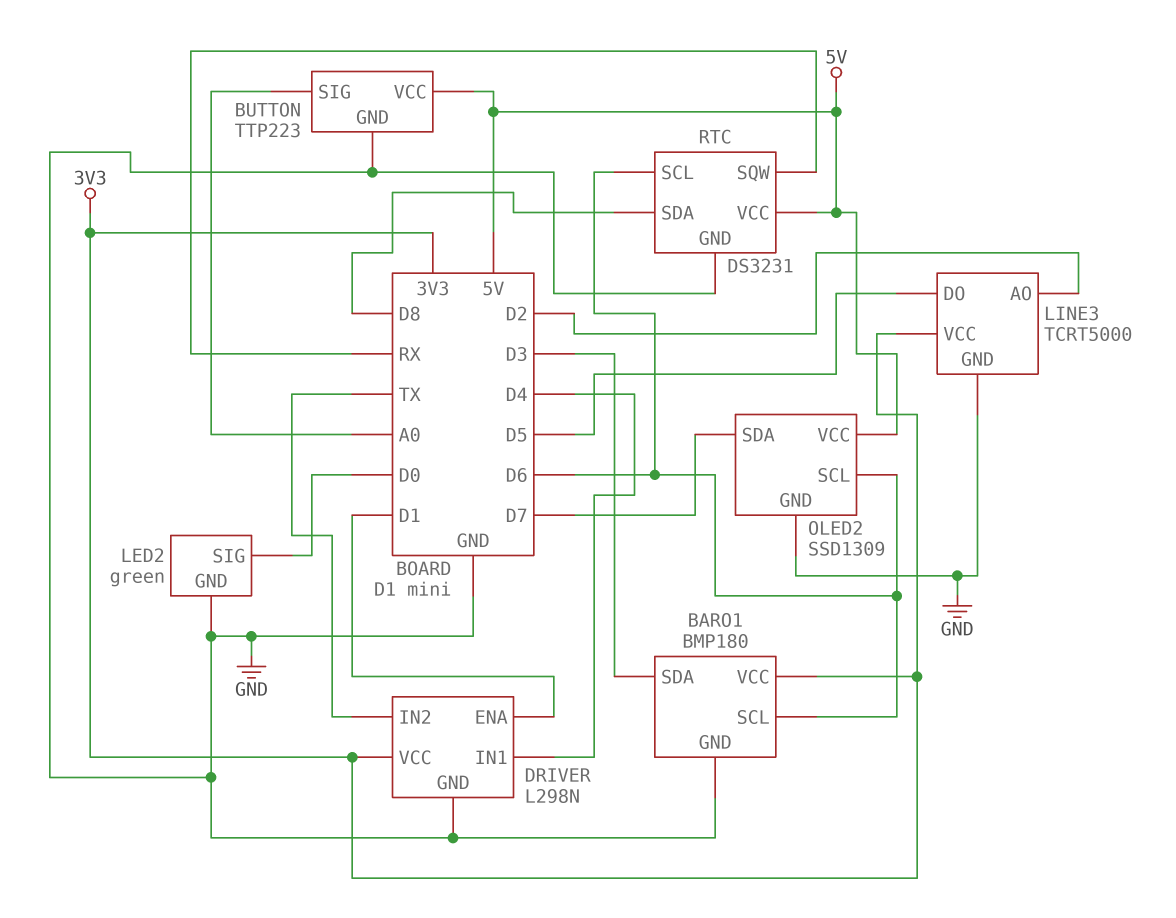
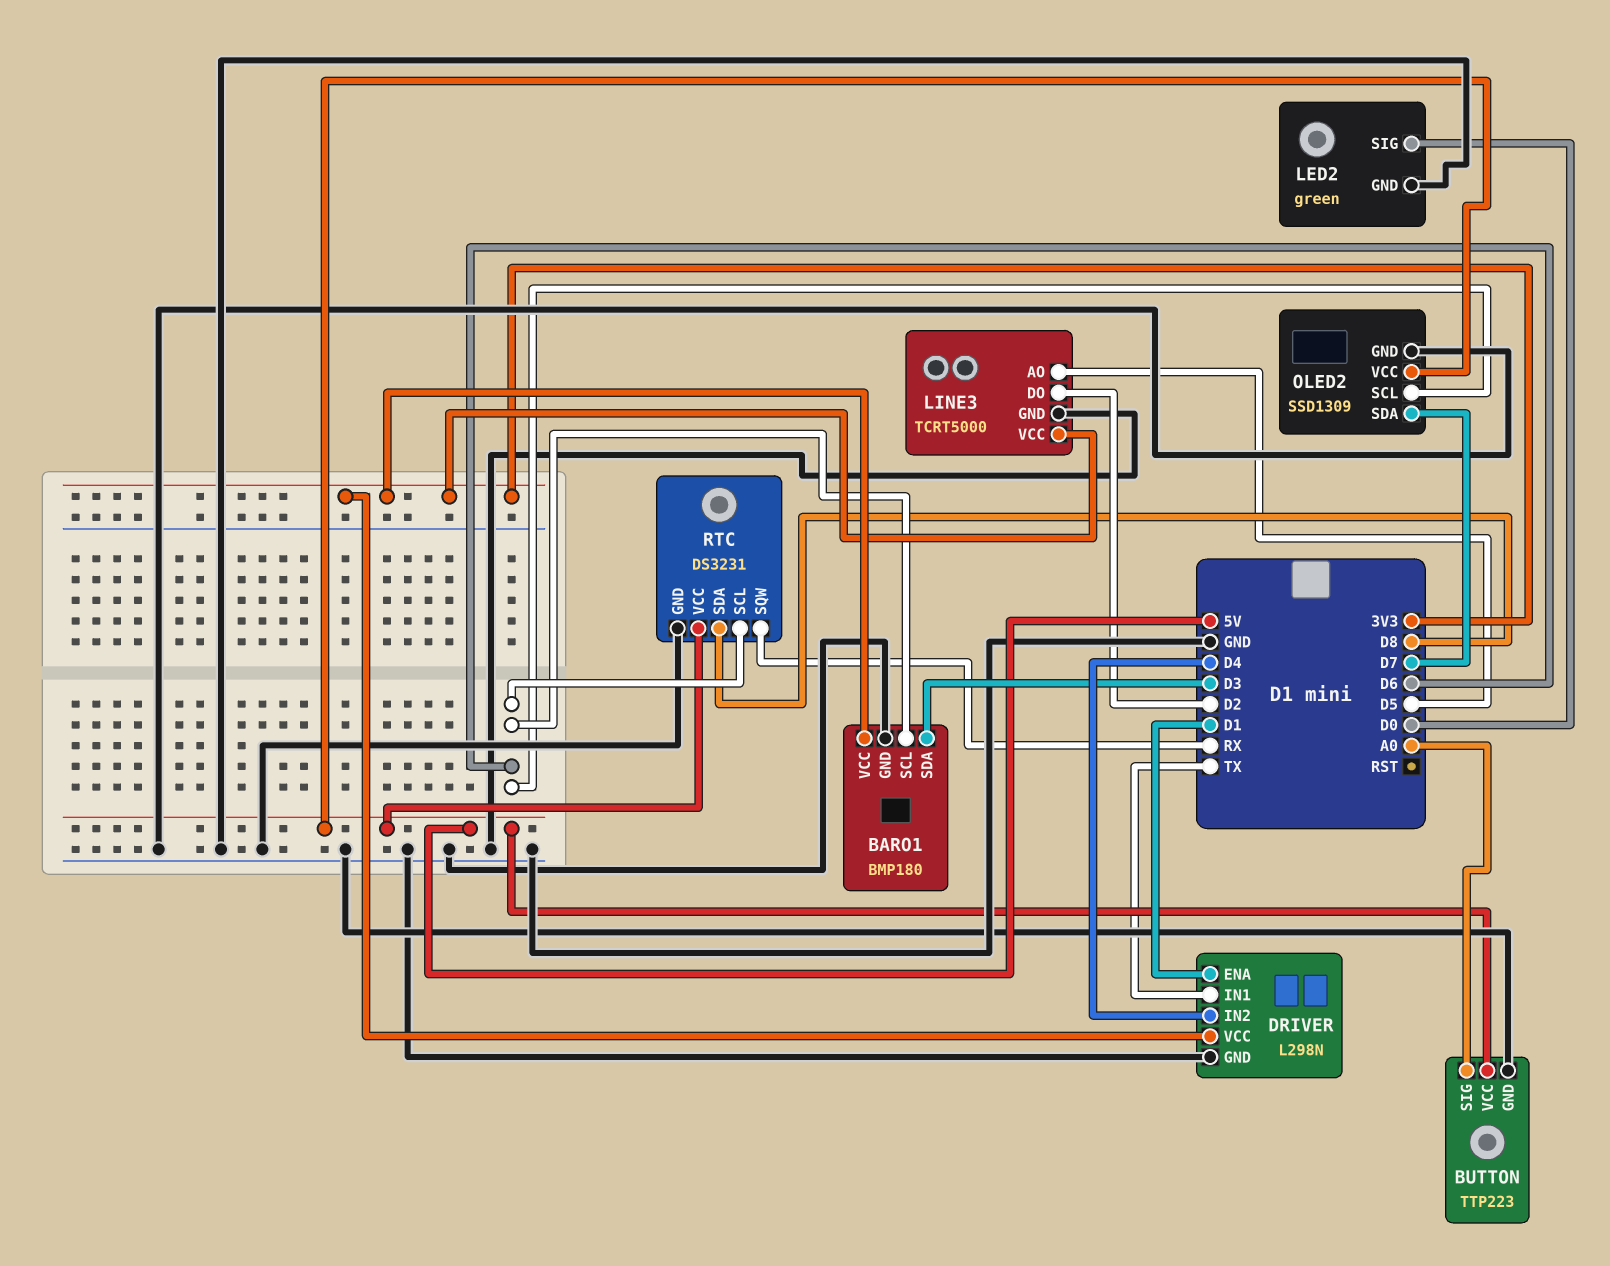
DRIVER pin IN1: D4 -> TX
DRIVER pin IN2: TX -> D4
LINE3 pin AO: D2 -> D5
LINE3 pin DO: D5 -> D2

